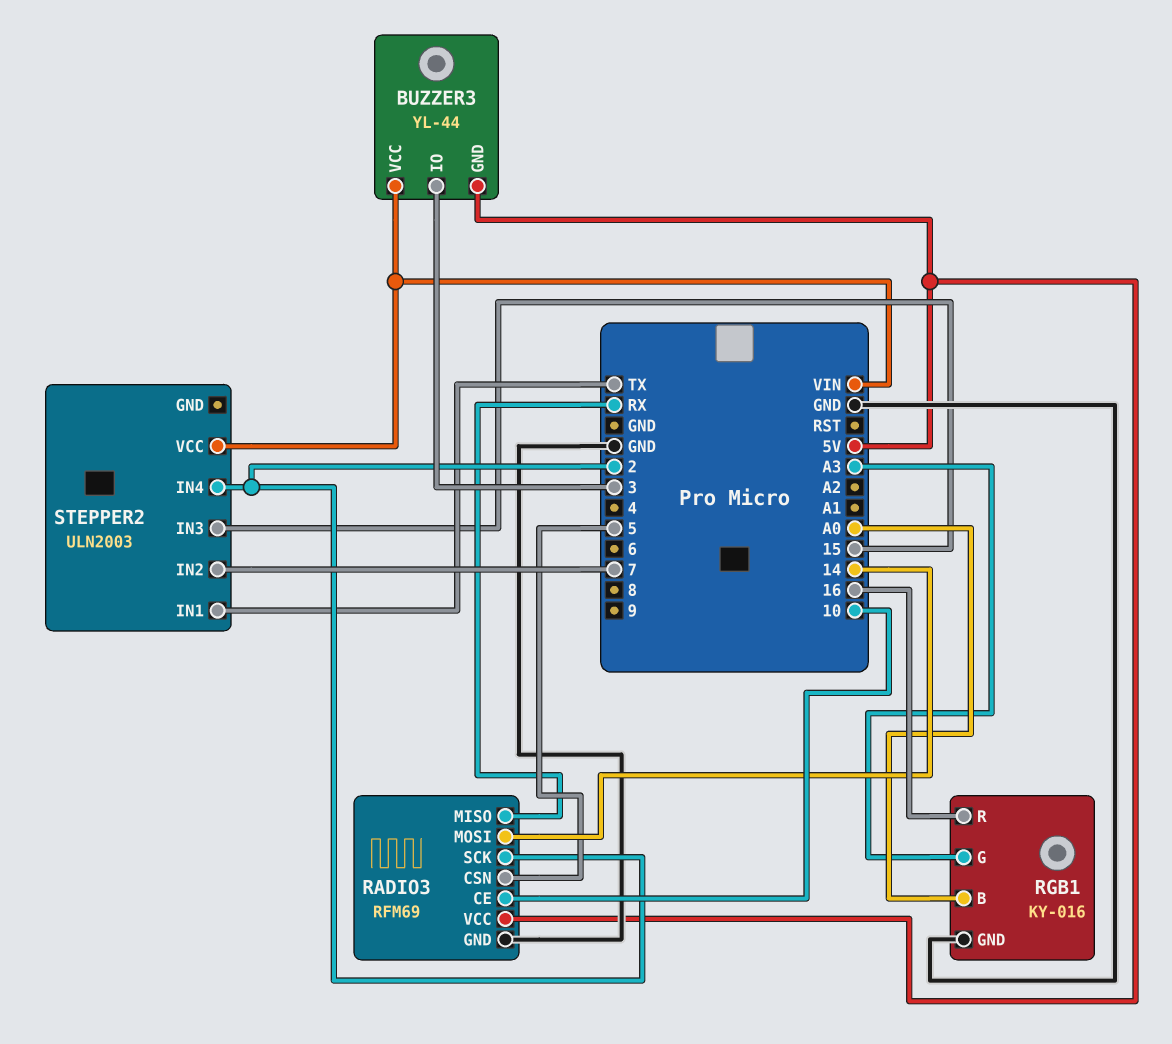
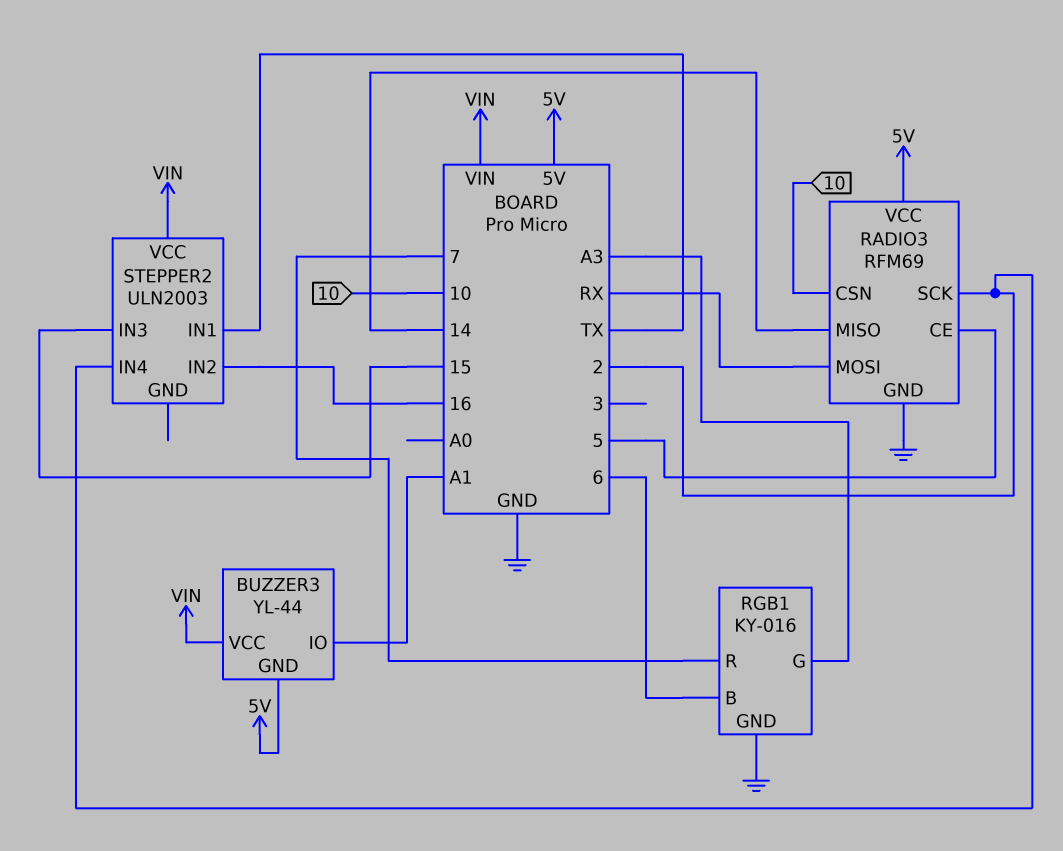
BUZZER3 pin IO: 3 -> A1
RADIO3 pin CE: 10 -> 5
RADIO3 pin CSN: 5 -> 10
RADIO3 pin MISO: RX -> 14
RADIO3 pin MOSI: 14 -> RX
RGB1 pin B: A0 -> 6
RGB1 pin R: 16 -> 7
STEPPER2 pin IN2: 7 -> 16

